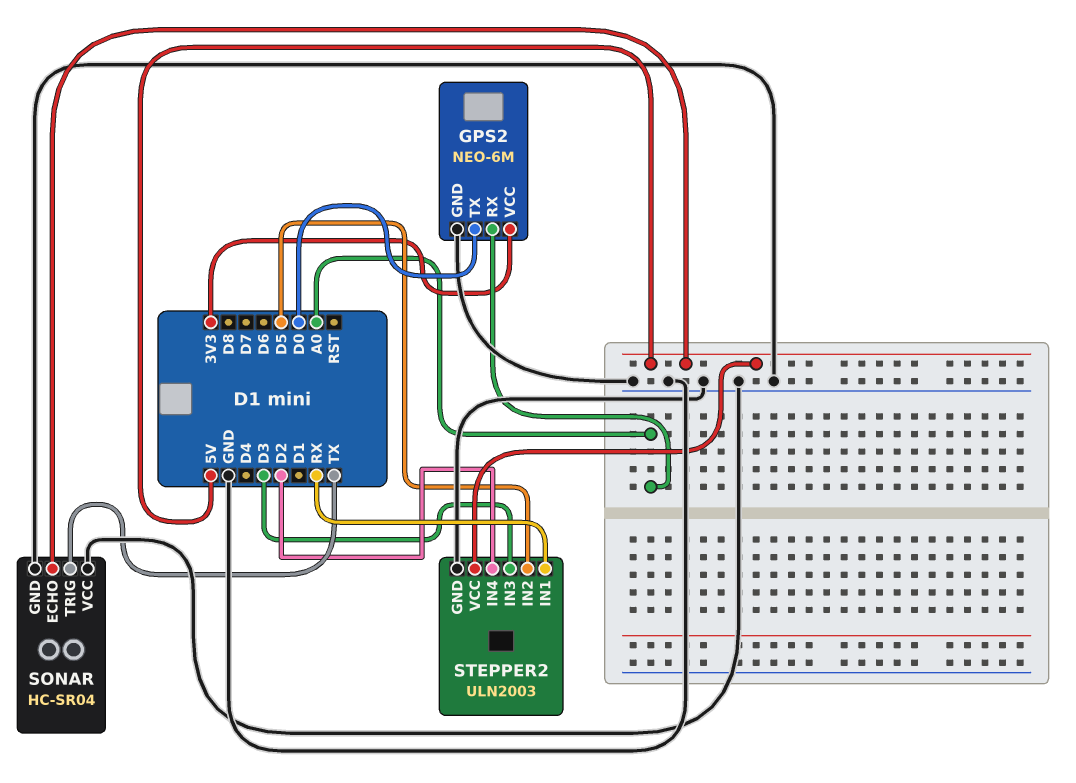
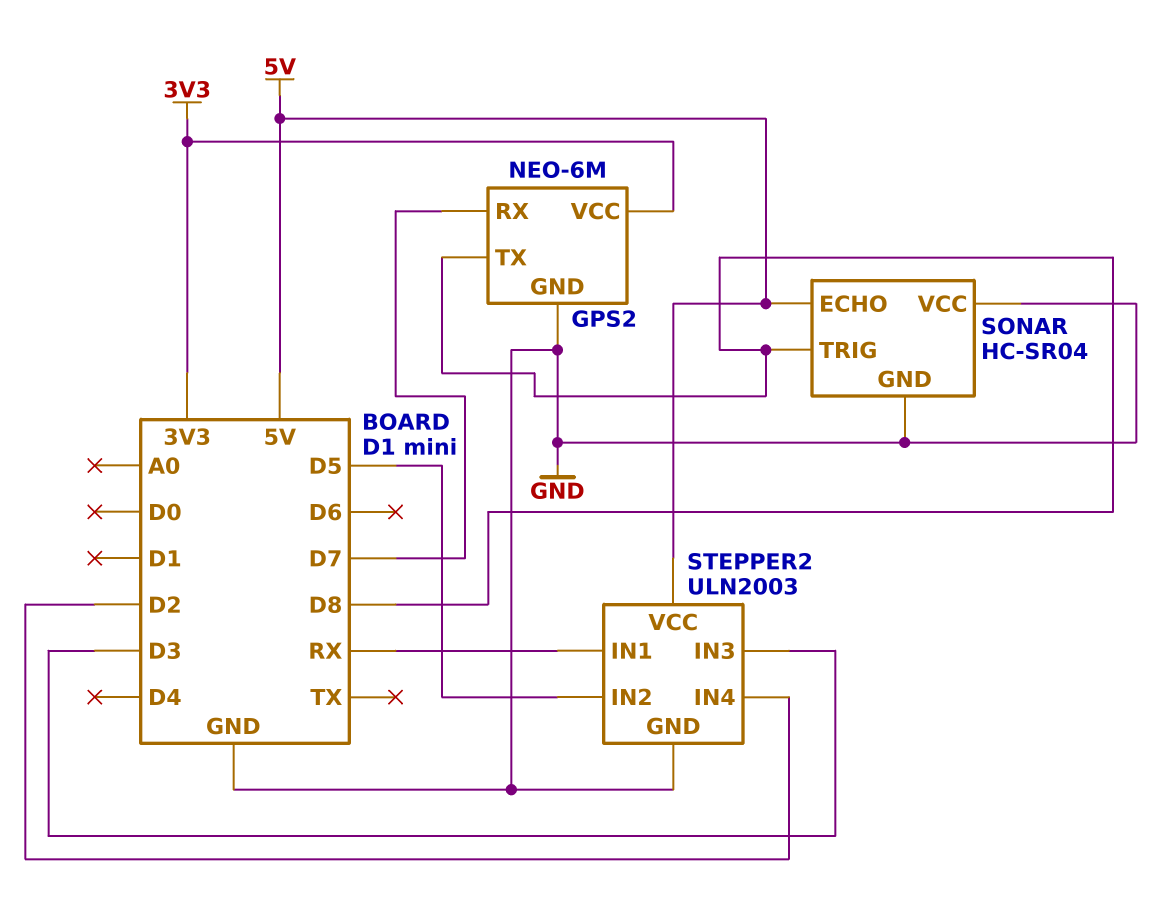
GPS2 pin RX: A0 -> D7
GPS2 pin TX: D0 -> D8
SONAR pin TRIG: TX -> D8

